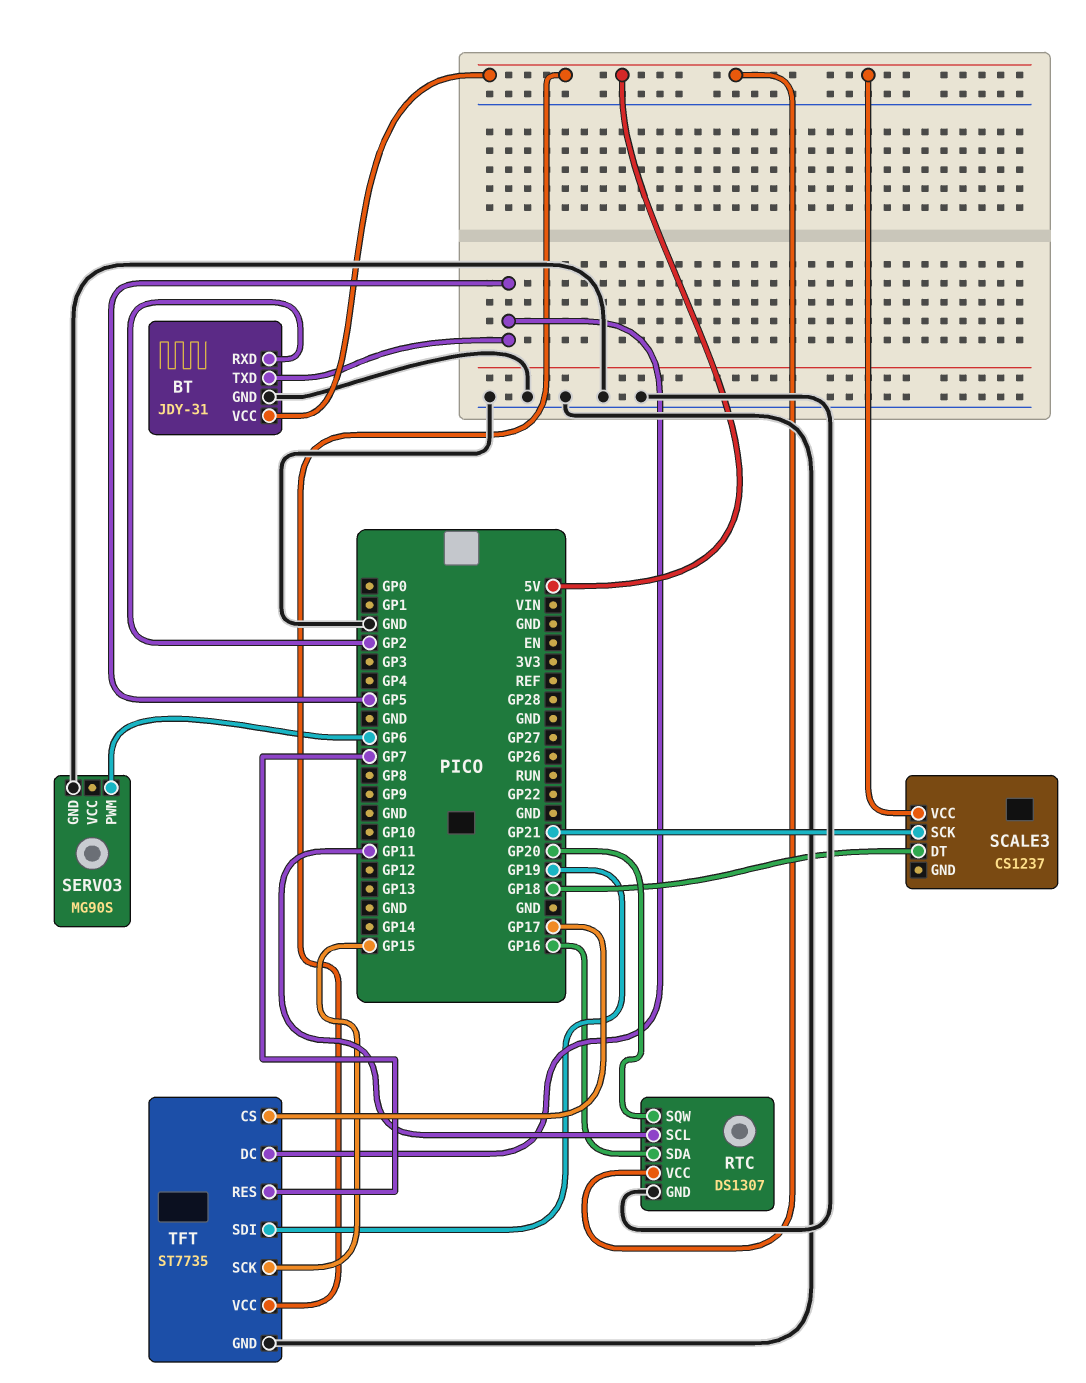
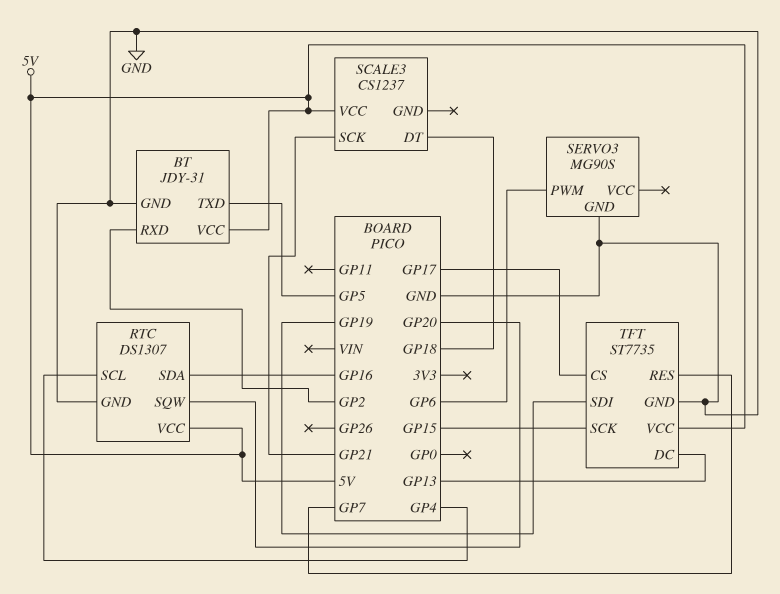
RTC pin SCL: GP11 -> GP4
TFT pin DC: GP5 -> GP13

